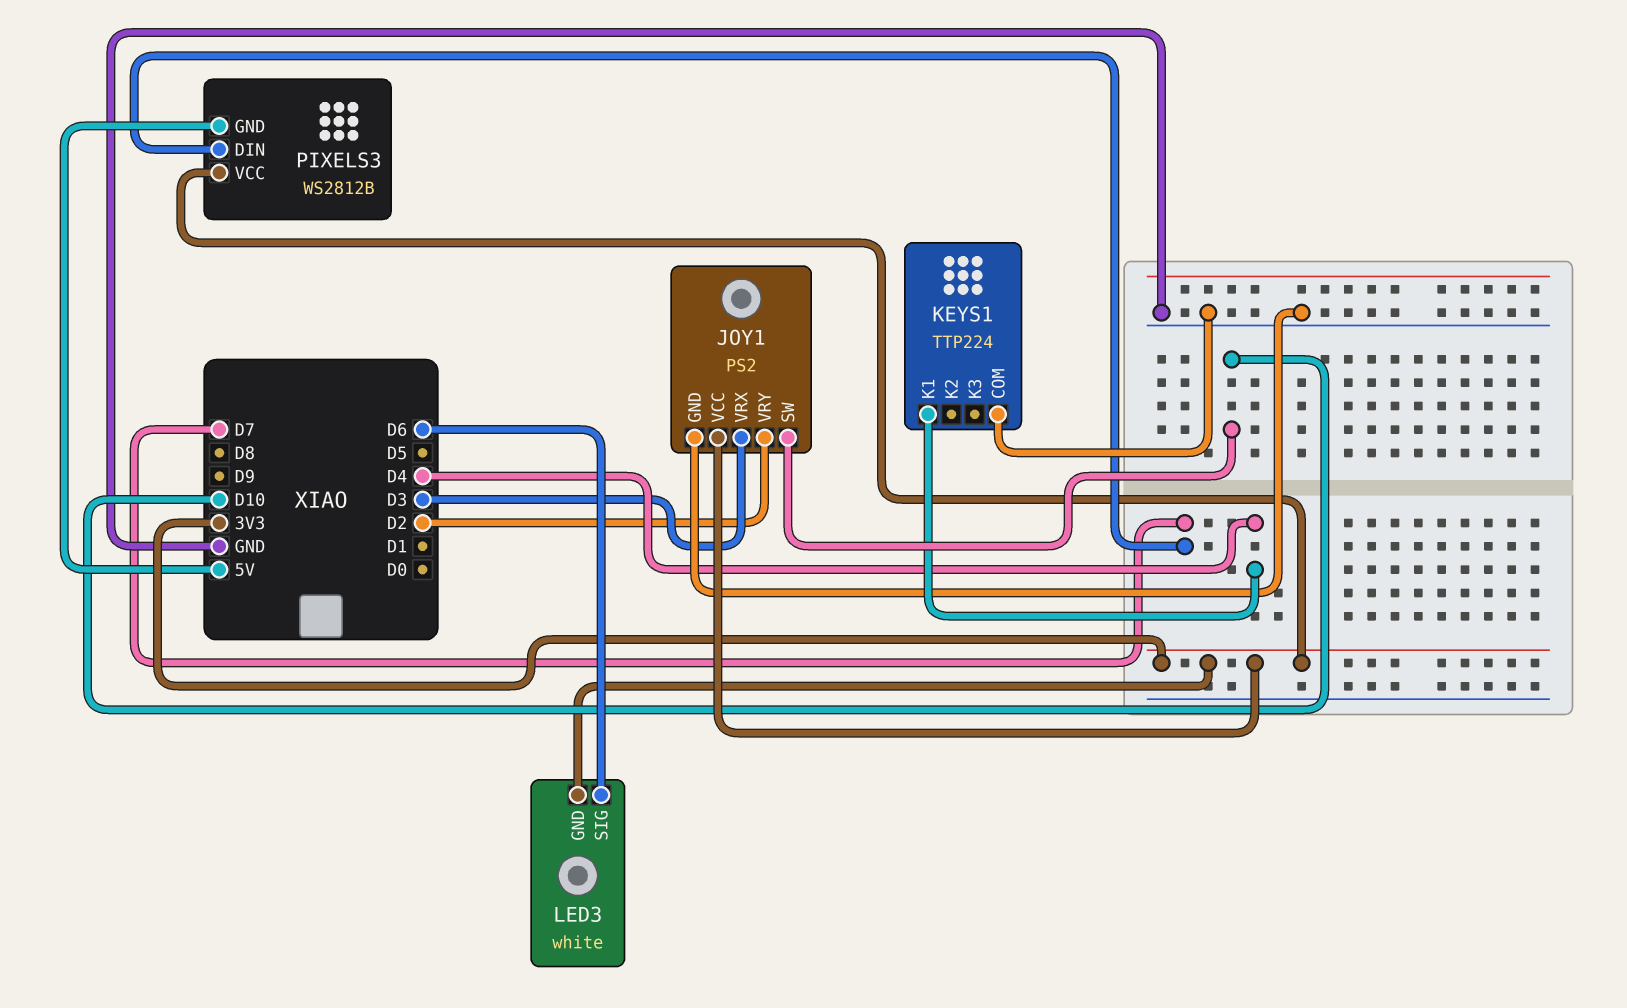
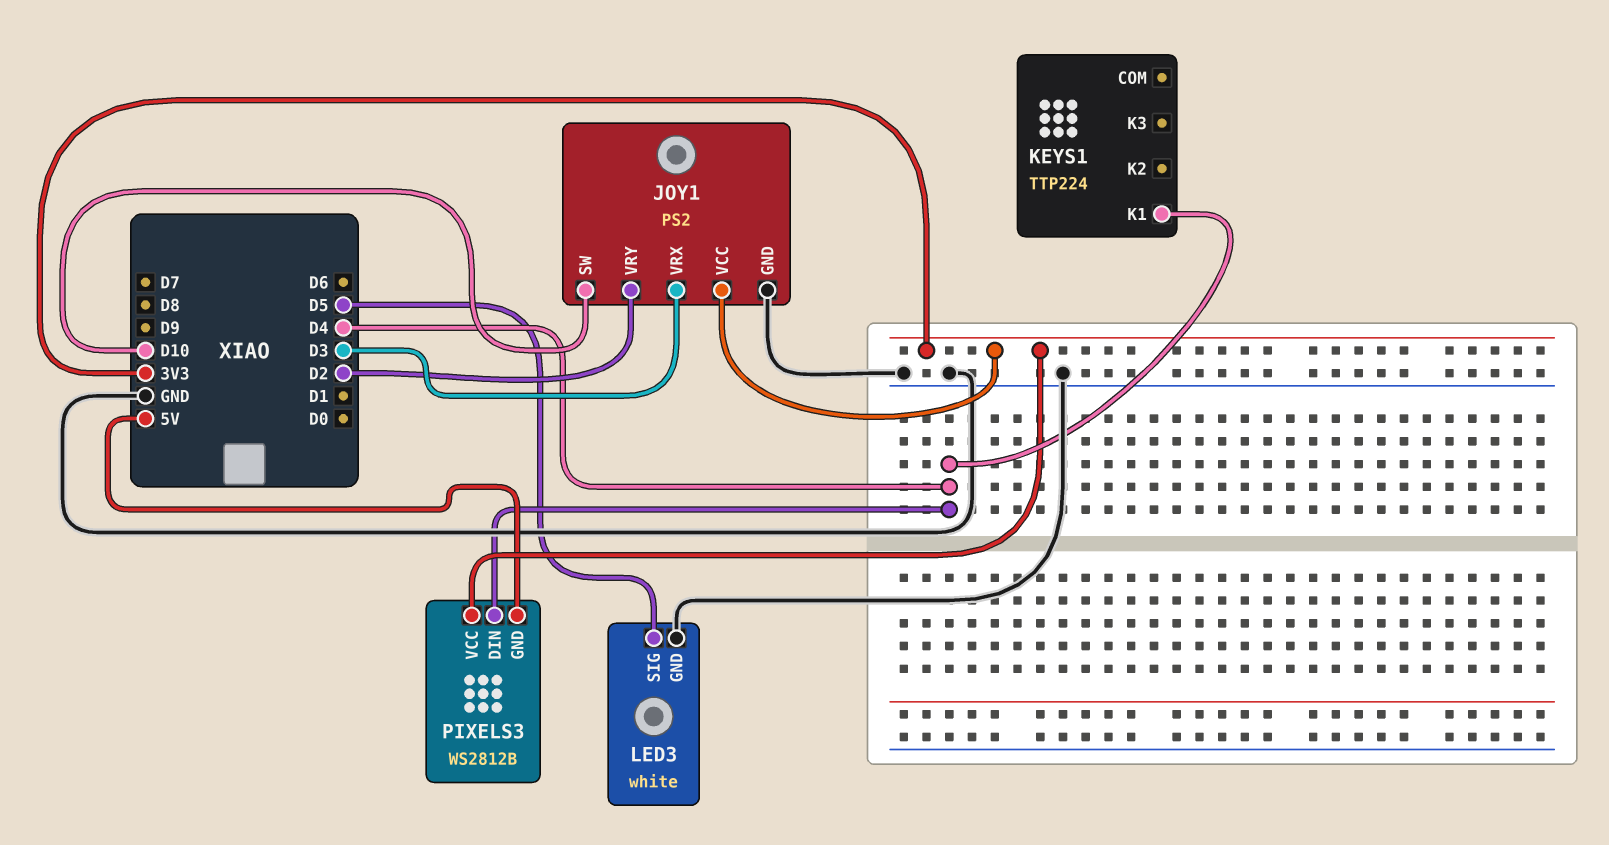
KEYS1 pin COM: GND -> none
LED3 pin GND: 3V3 -> GND
LED3 pin SIG: D6 -> D5
PIXELS3 pin DIN: D7 -> D4

